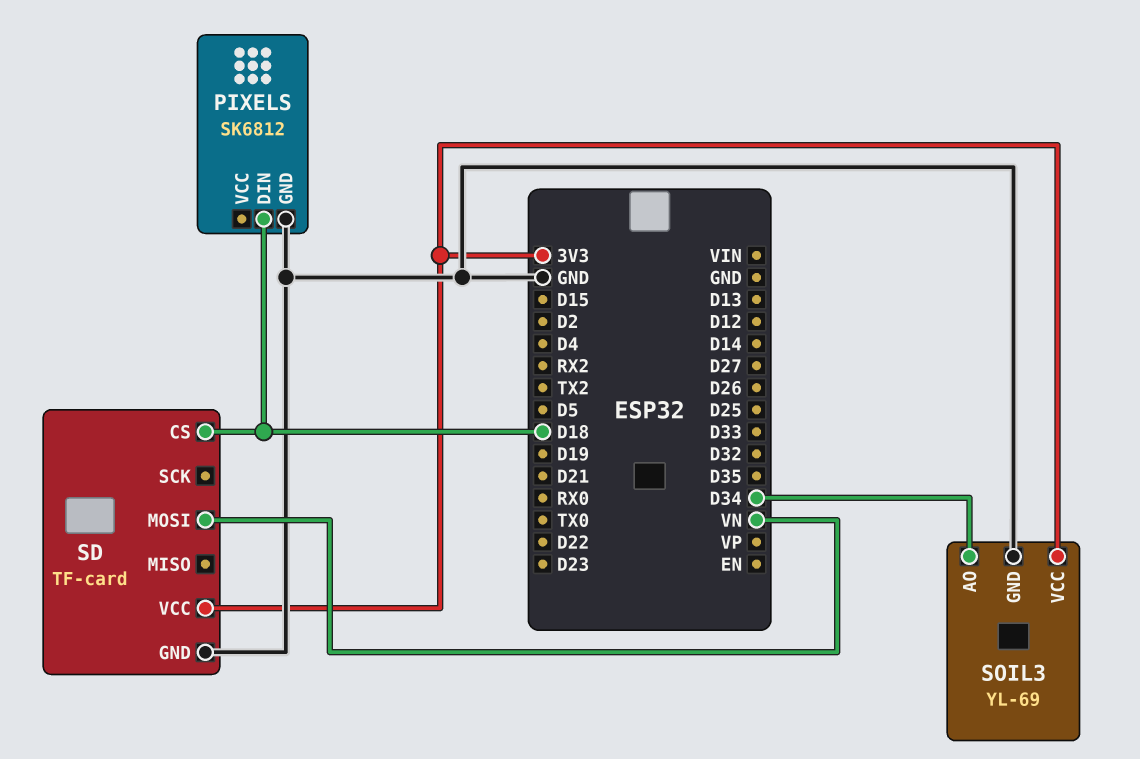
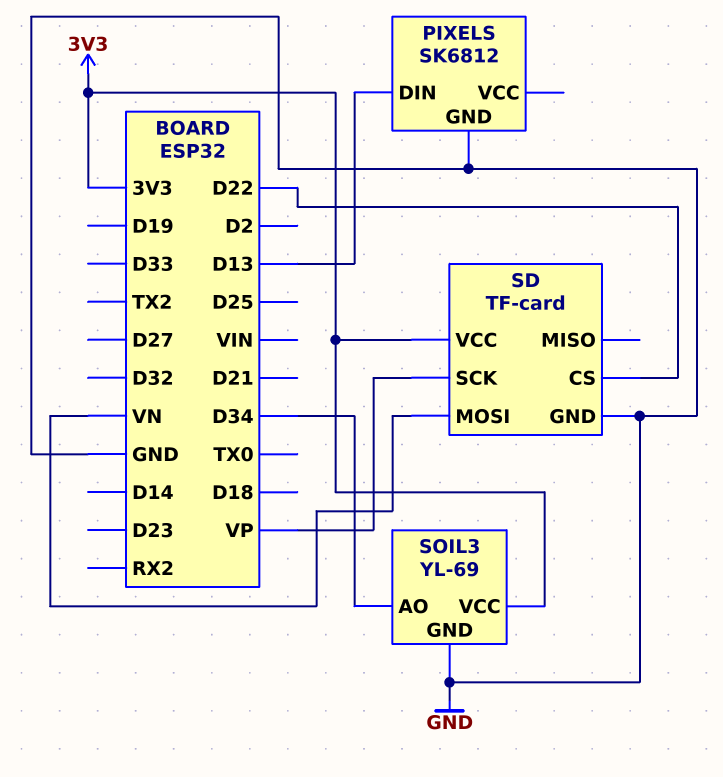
PIXELS pin DIN: D18 -> D13
SD pin CS: D18 -> D22
SD pin SCK: none -> VP

